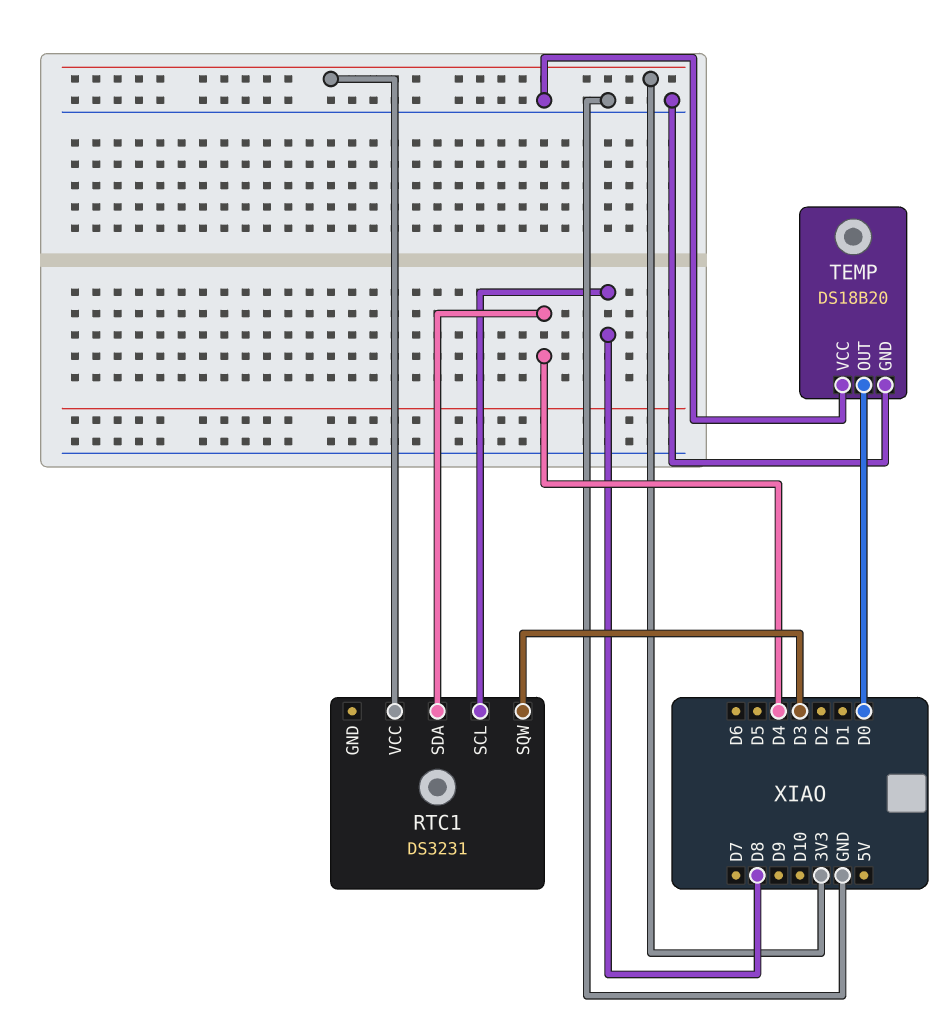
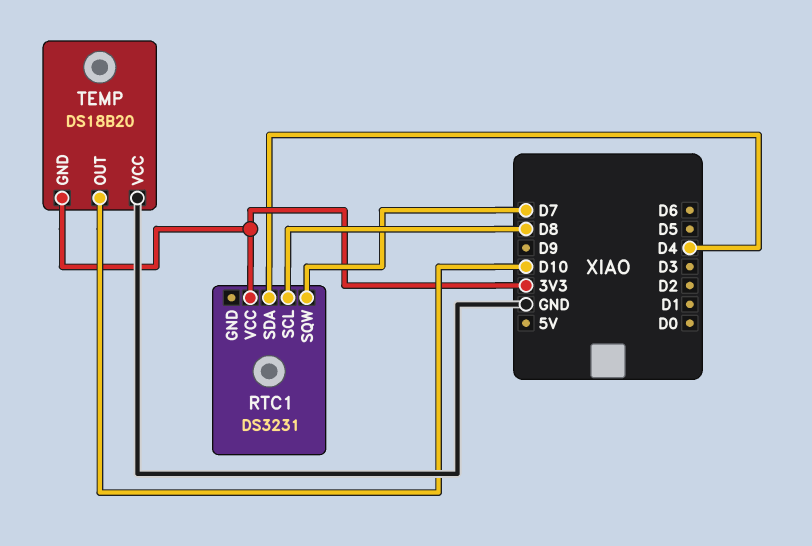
RTC1 pin SQW: D3 -> D7
TEMP pin GND: GND -> 3V3
TEMP pin OUT: D0 -> D10

